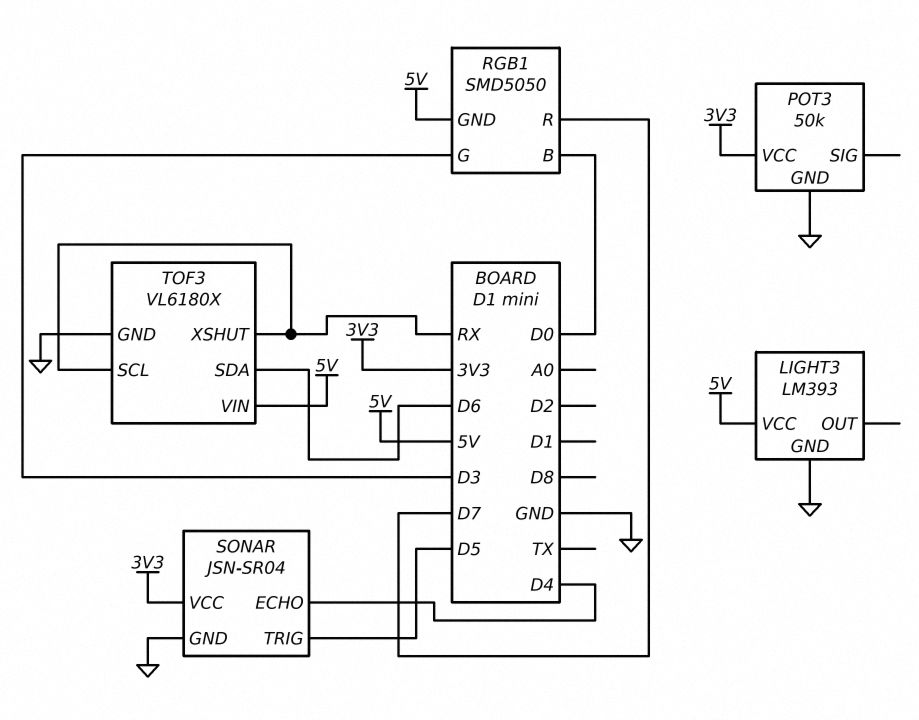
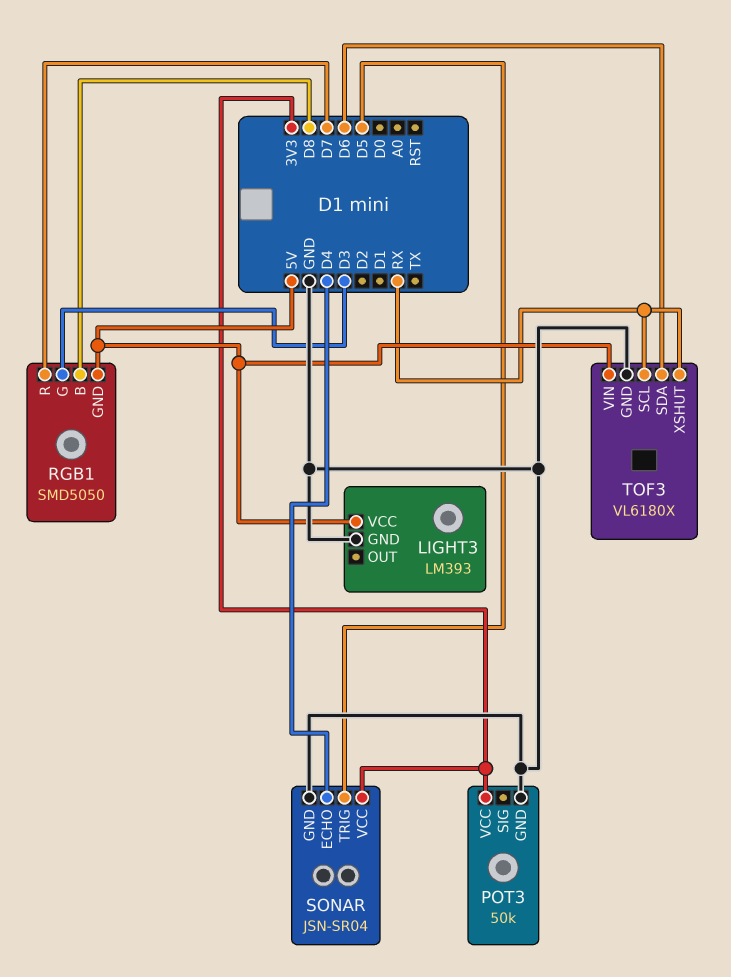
RGB1 pin B: D0 -> D8

